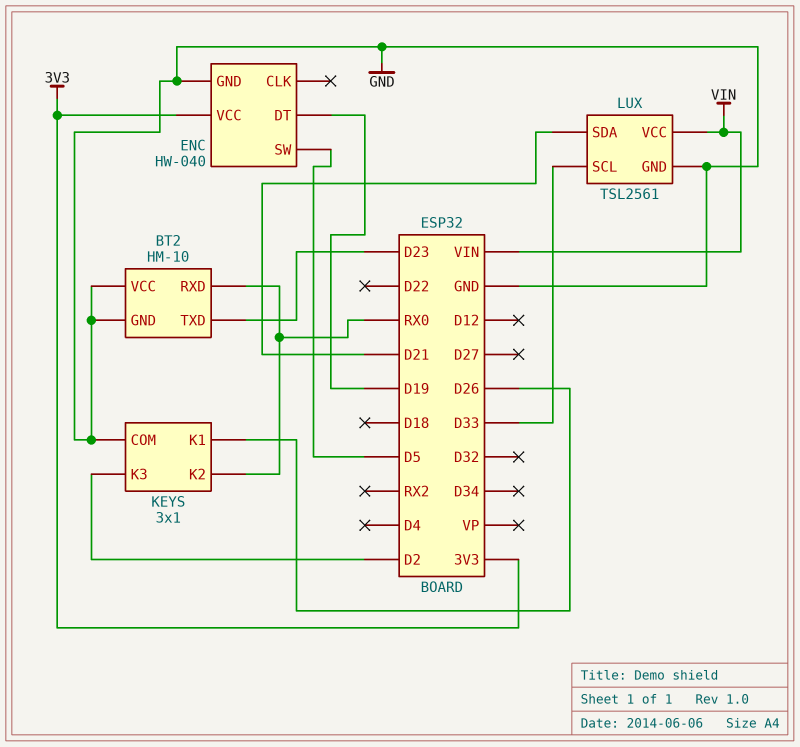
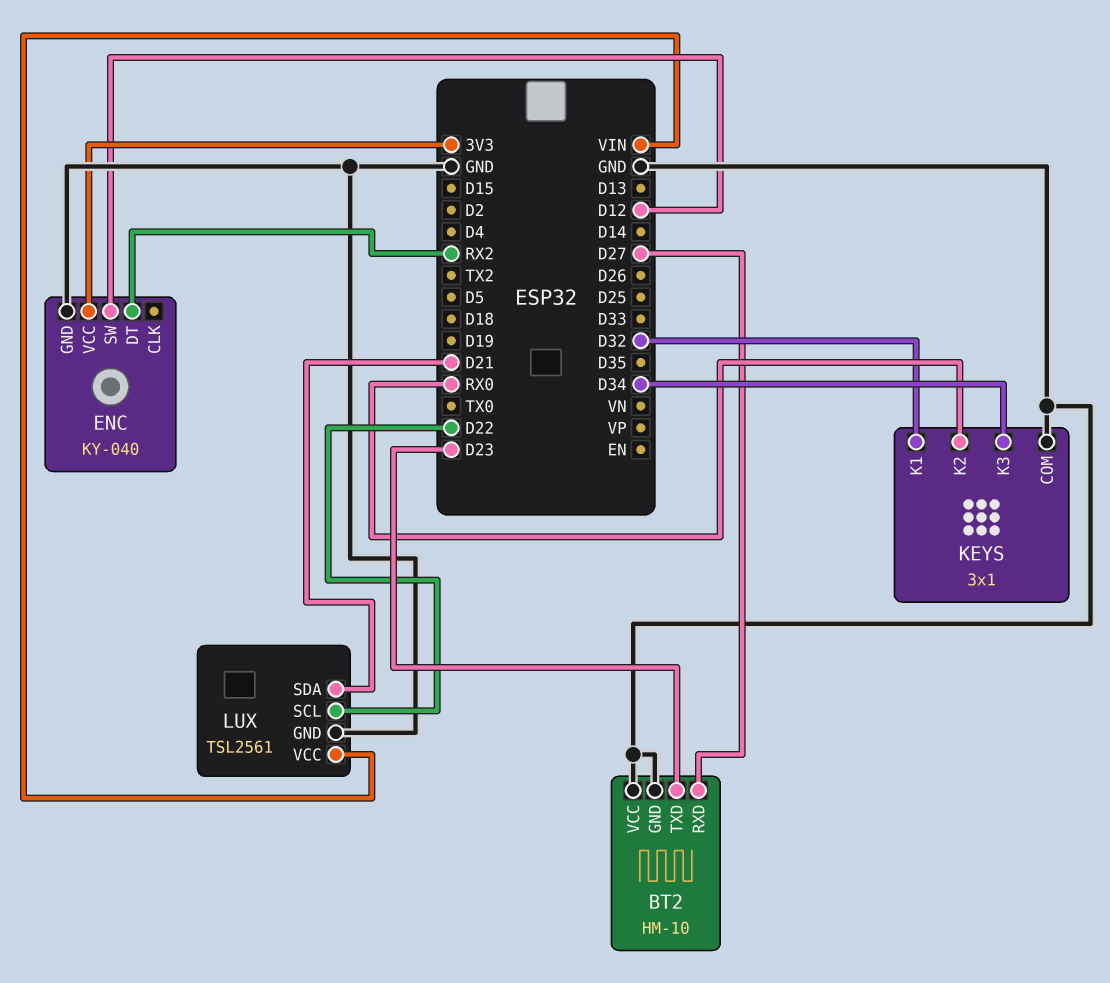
BT2 pin RXD: RX0 -> D27
ENC: HW-040 -> KY-040
ENC pin DT: D19 -> RX2
ENC pin SW: D5 -> D12
KEYS pin K1: D26 -> D32
KEYS pin K3: D2 -> D34
LUX pin SCL: D33 -> D22

